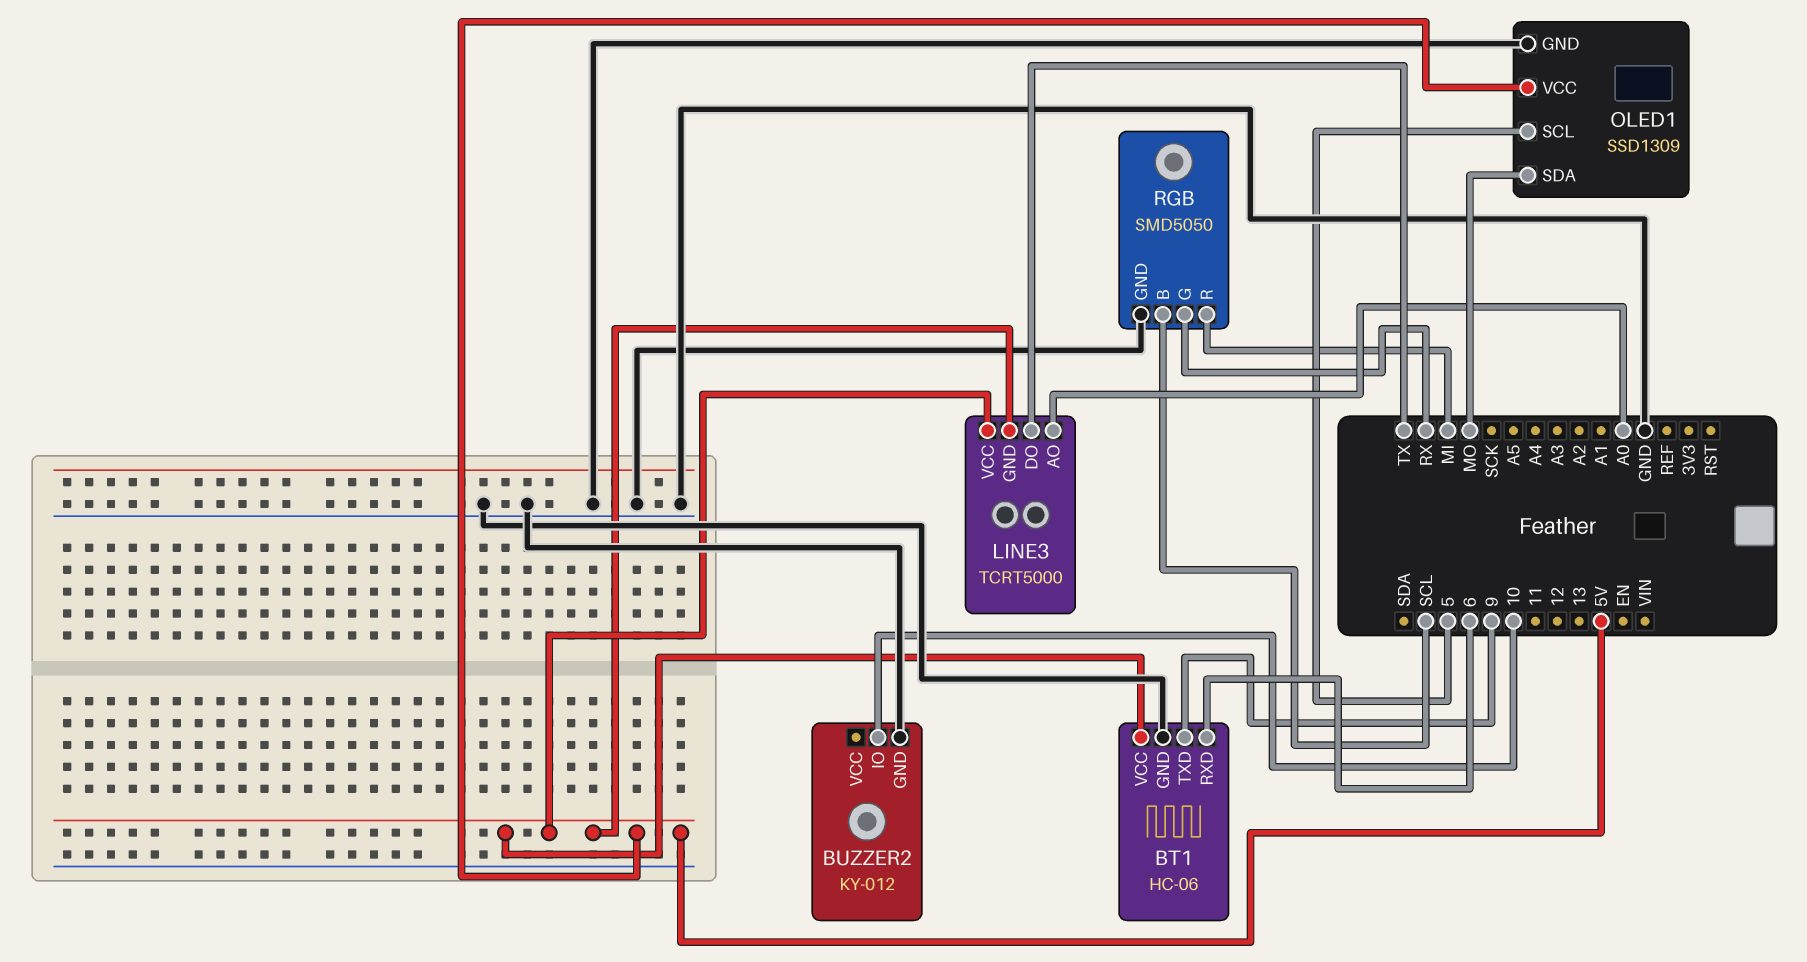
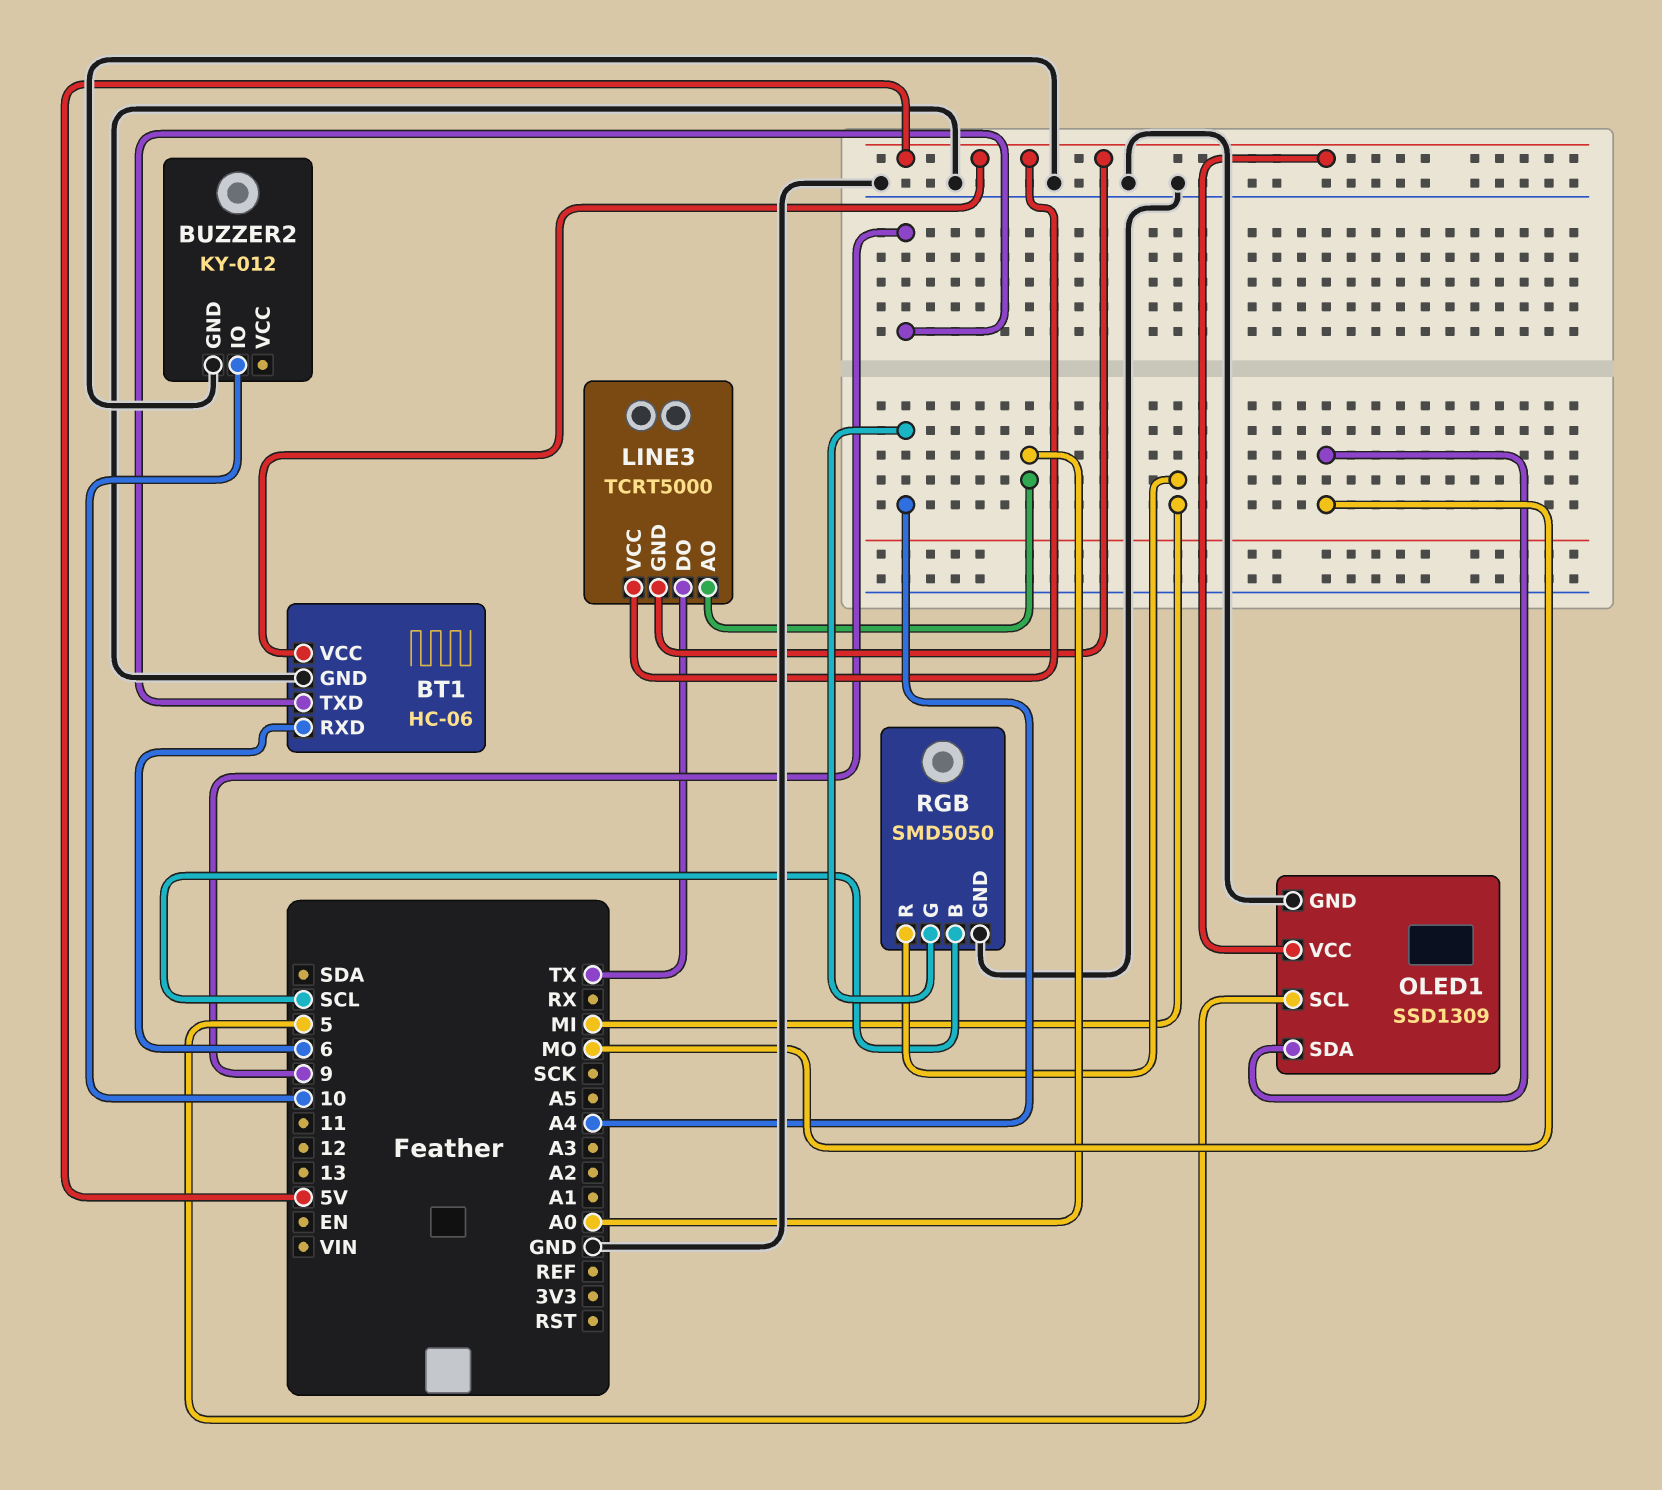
RGB pin G: RX -> A4

